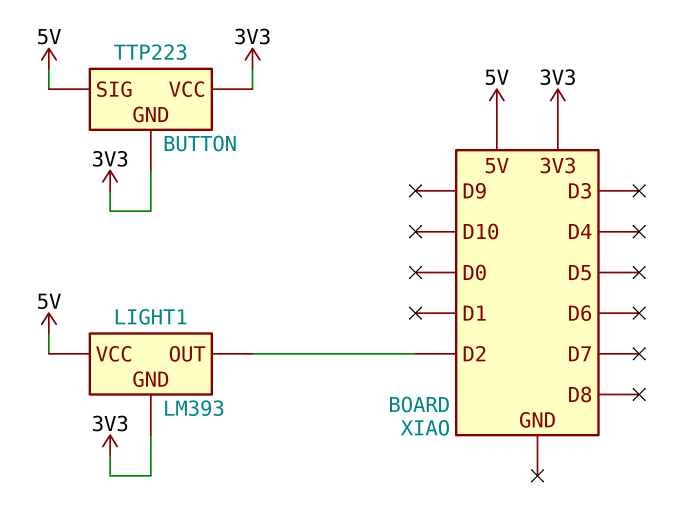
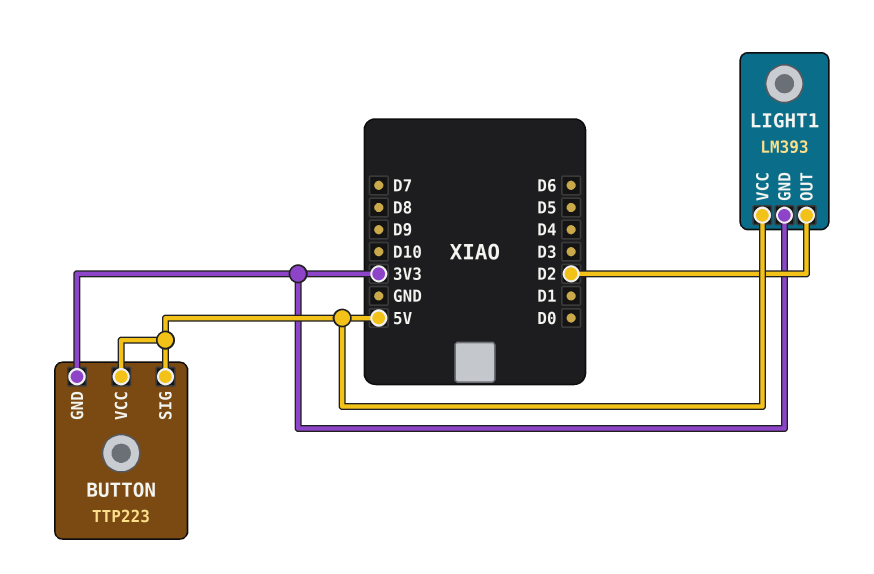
BUTTON pin VCC: 3V3 -> 5V

